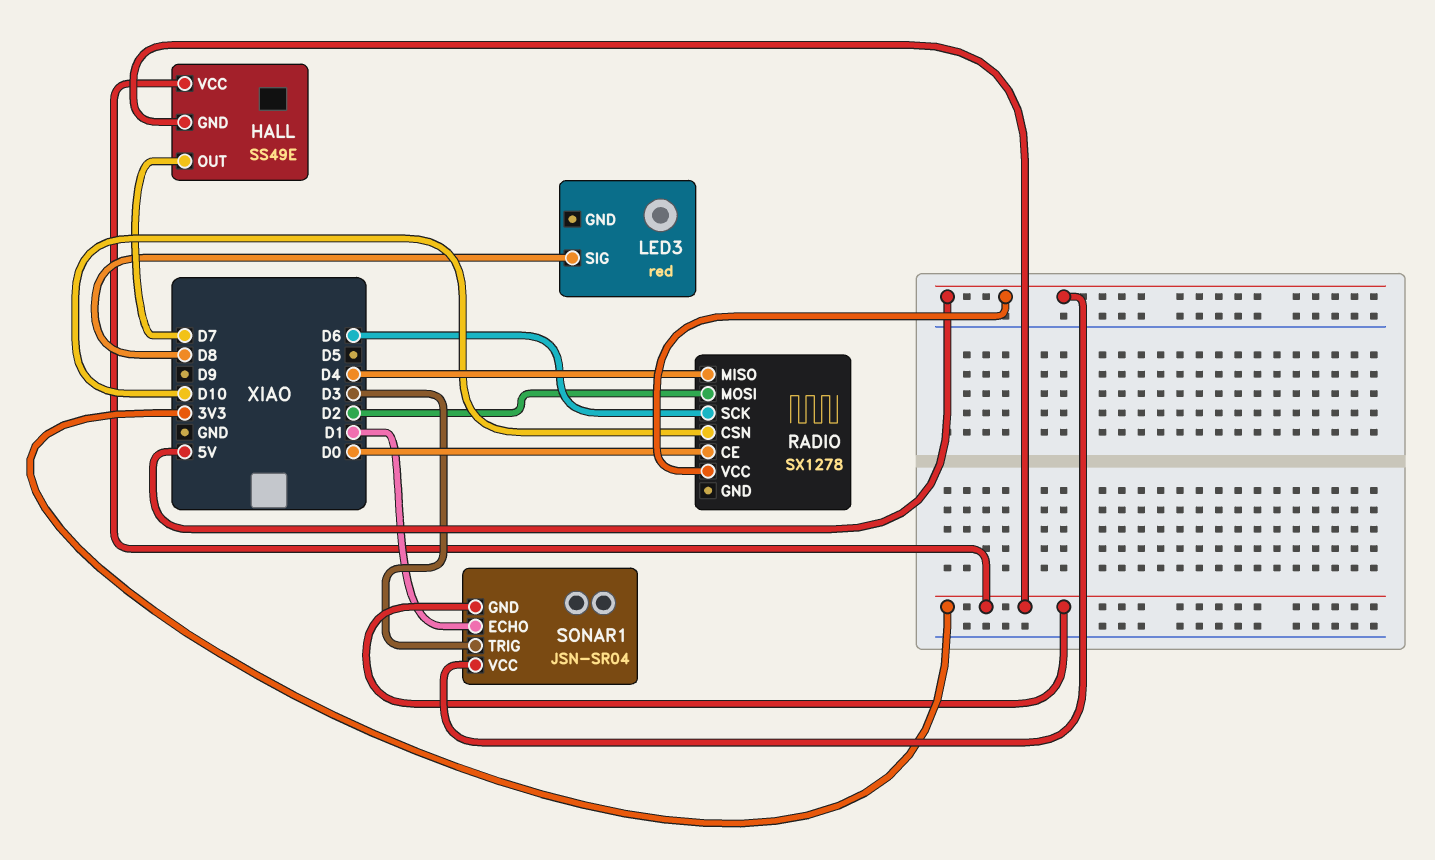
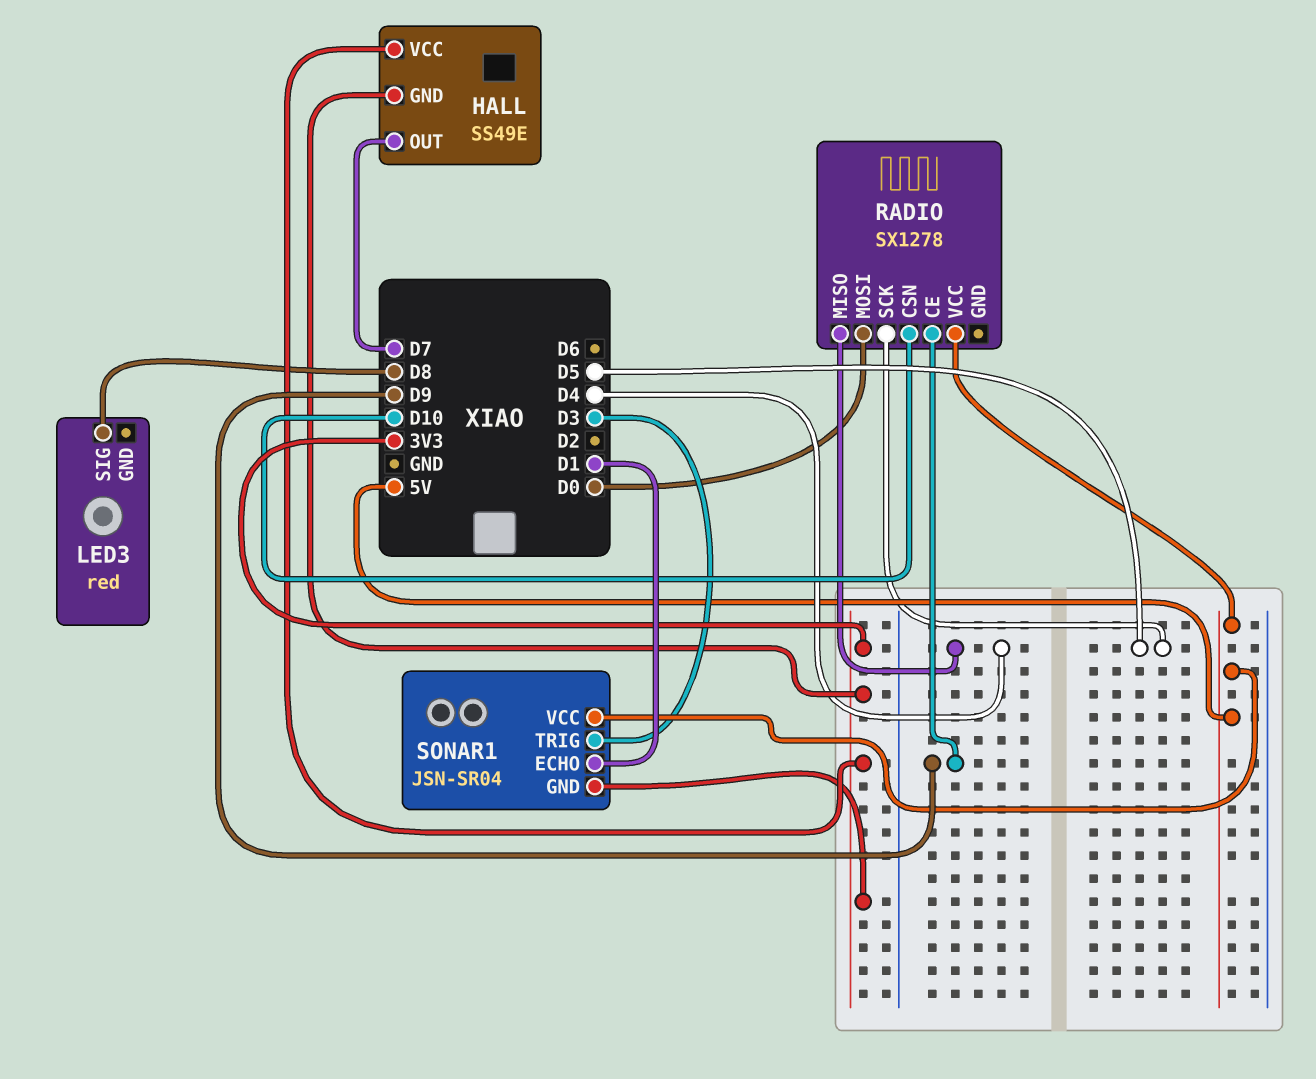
RADIO pin CE: D0 -> D9
RADIO pin MOSI: D2 -> D0
RADIO pin SCK: D6 -> D5

